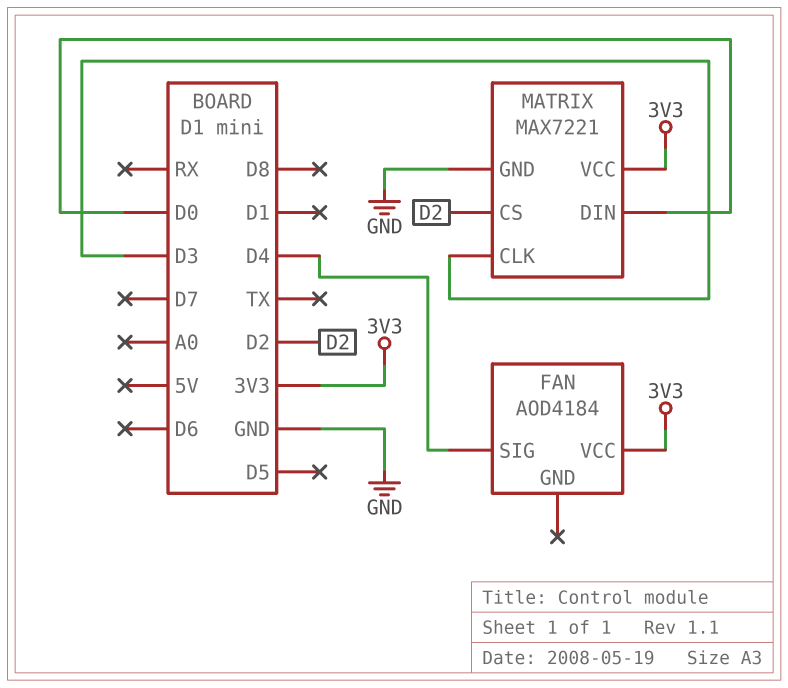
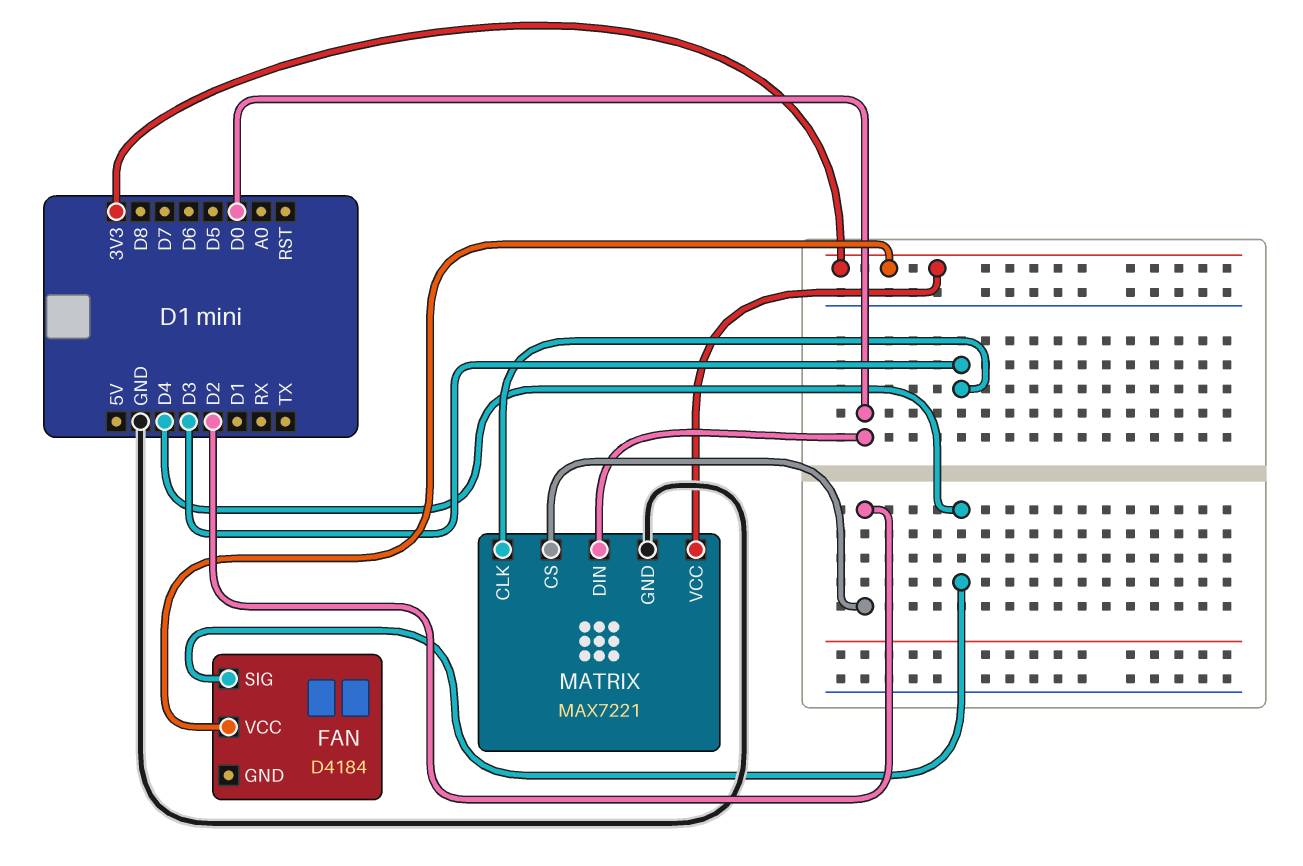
FAN: AOD4184 -> D4184

